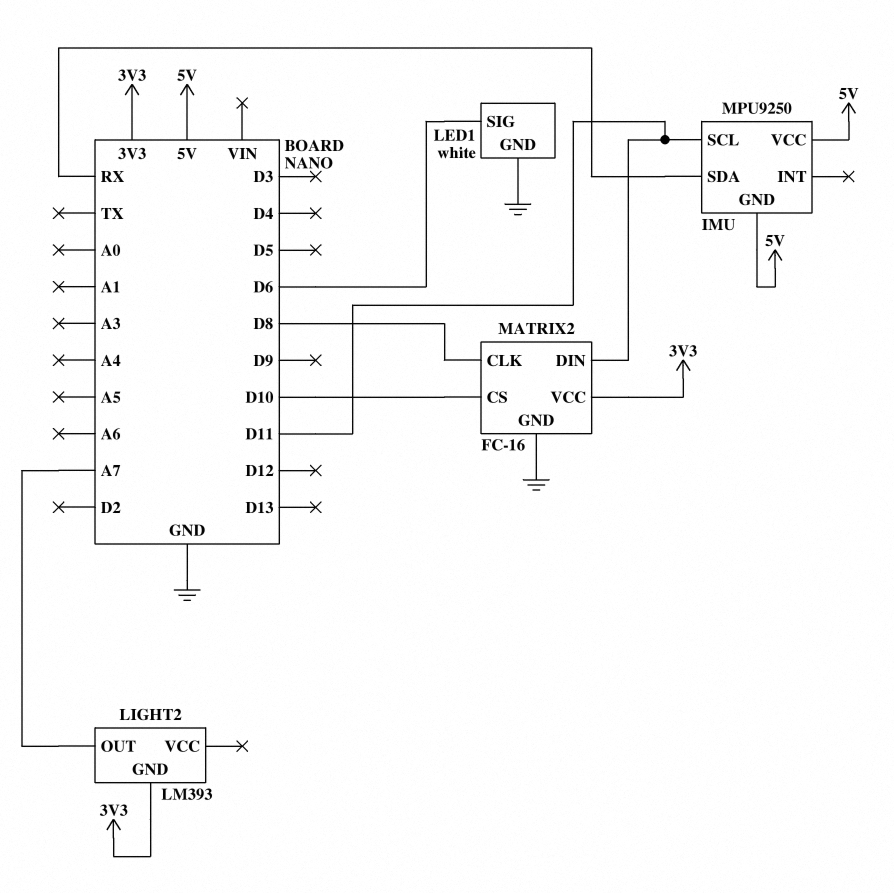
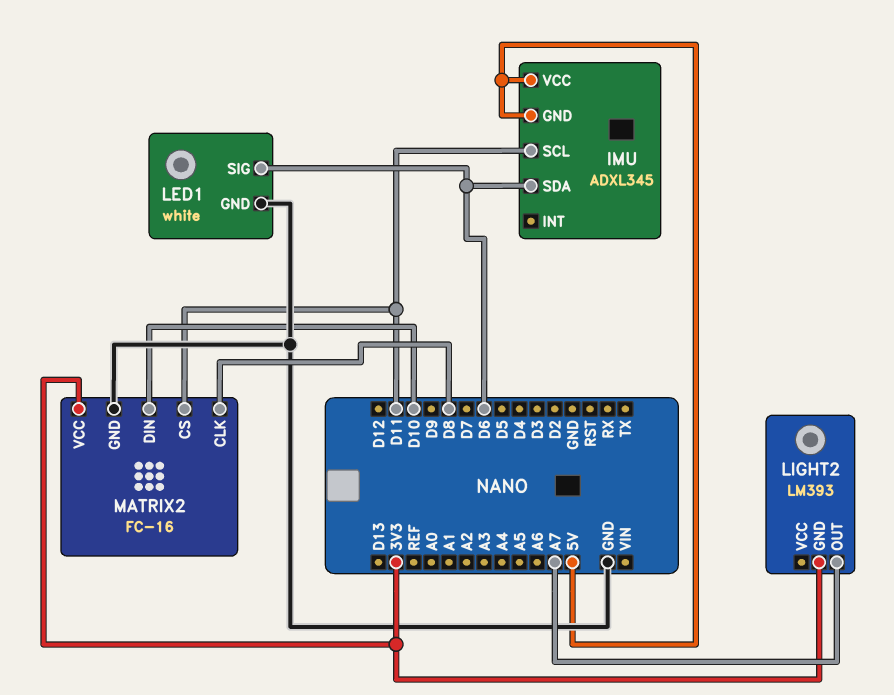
IMU: MPU9250 -> ADXL345
IMU pin SDA: RX -> D6
MATRIX2 pin CS: D10 -> D11
MATRIX2 pin DIN: D11 -> D10

